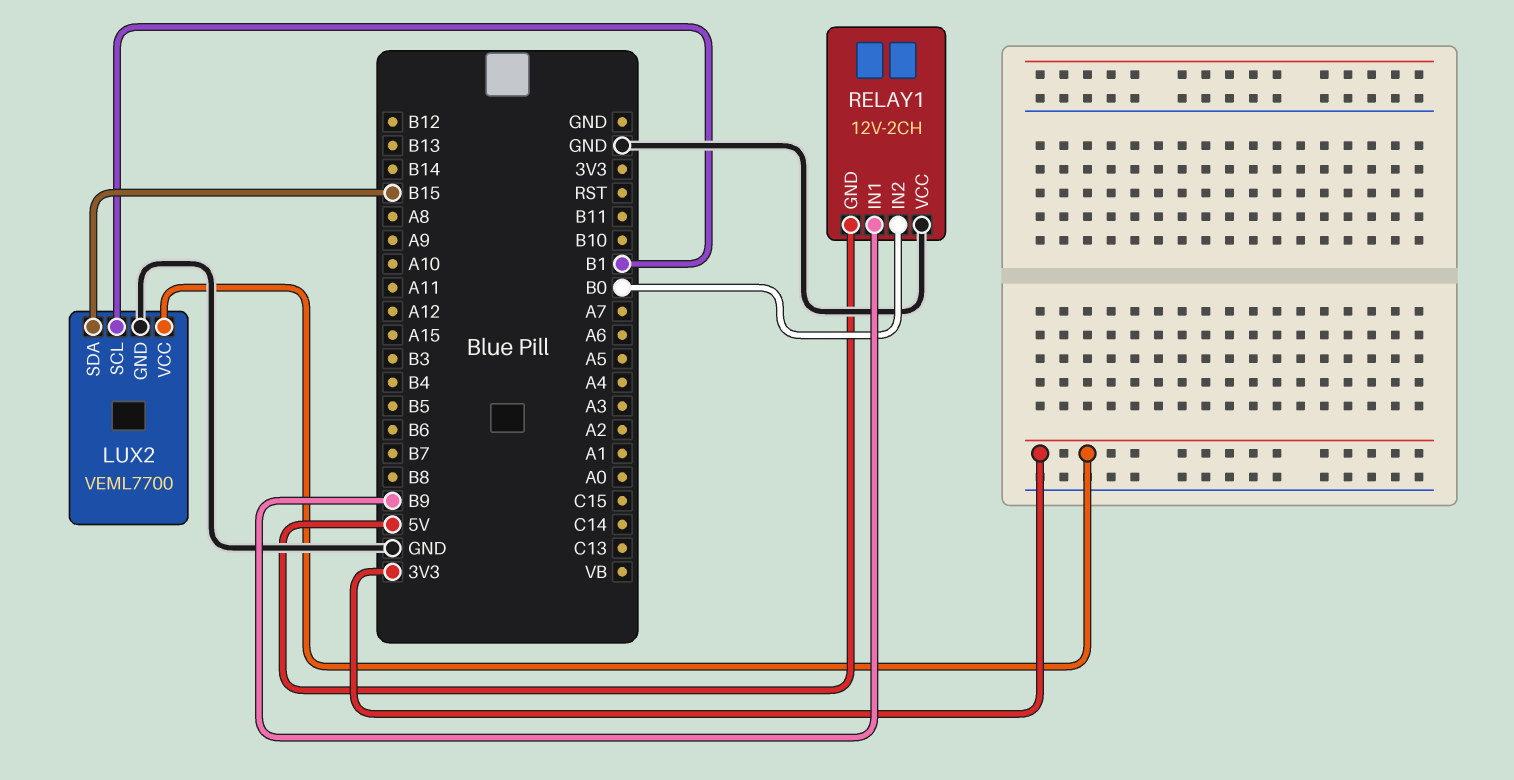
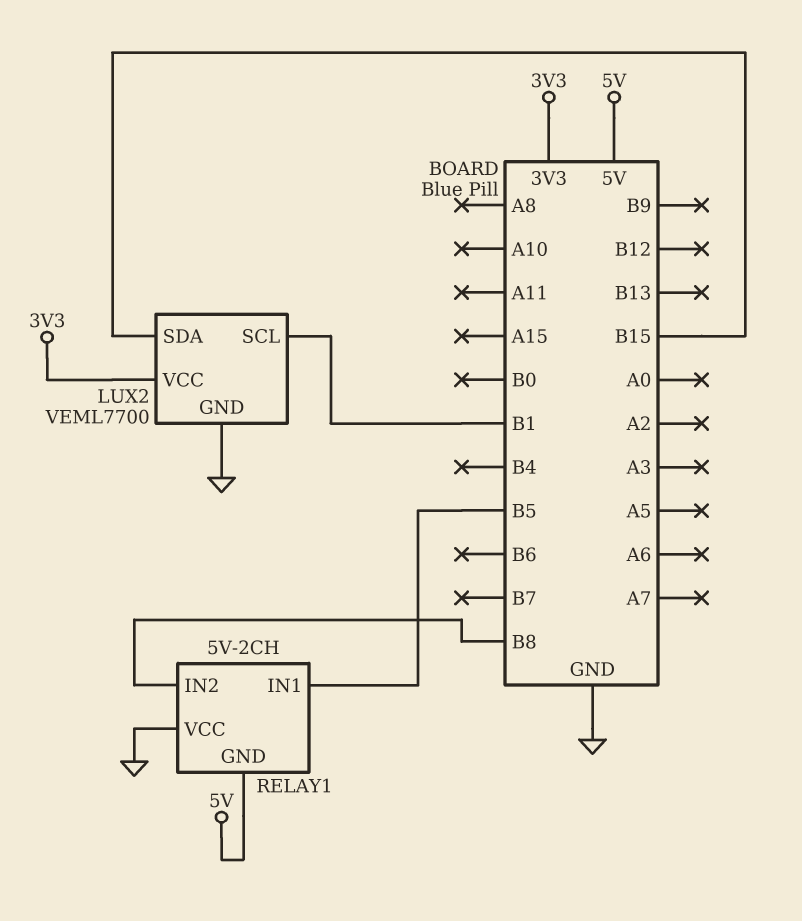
RELAY1: 12V-2CH -> 5V-2CH
RELAY1 pin IN1: B9 -> B5
RELAY1 pin IN2: B0 -> B8

